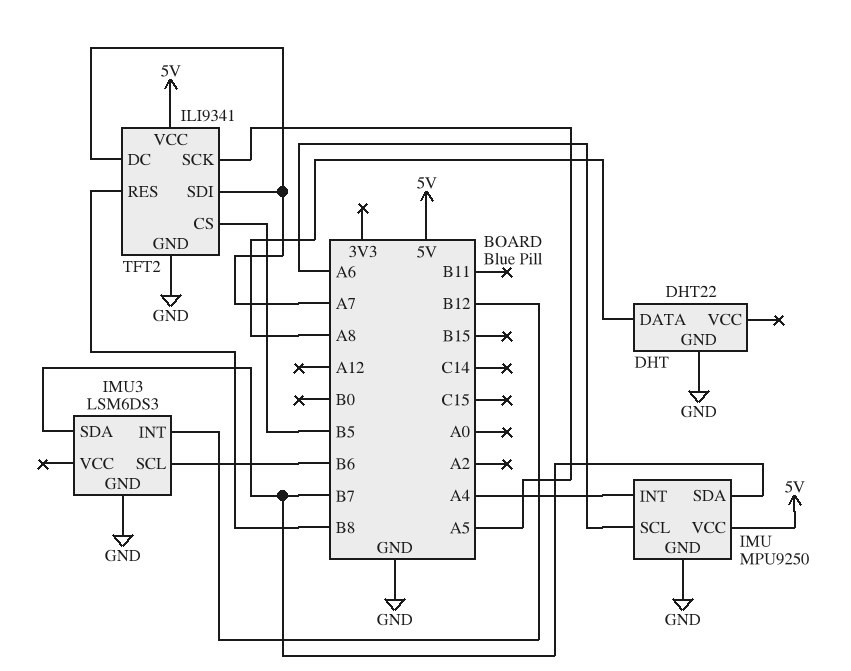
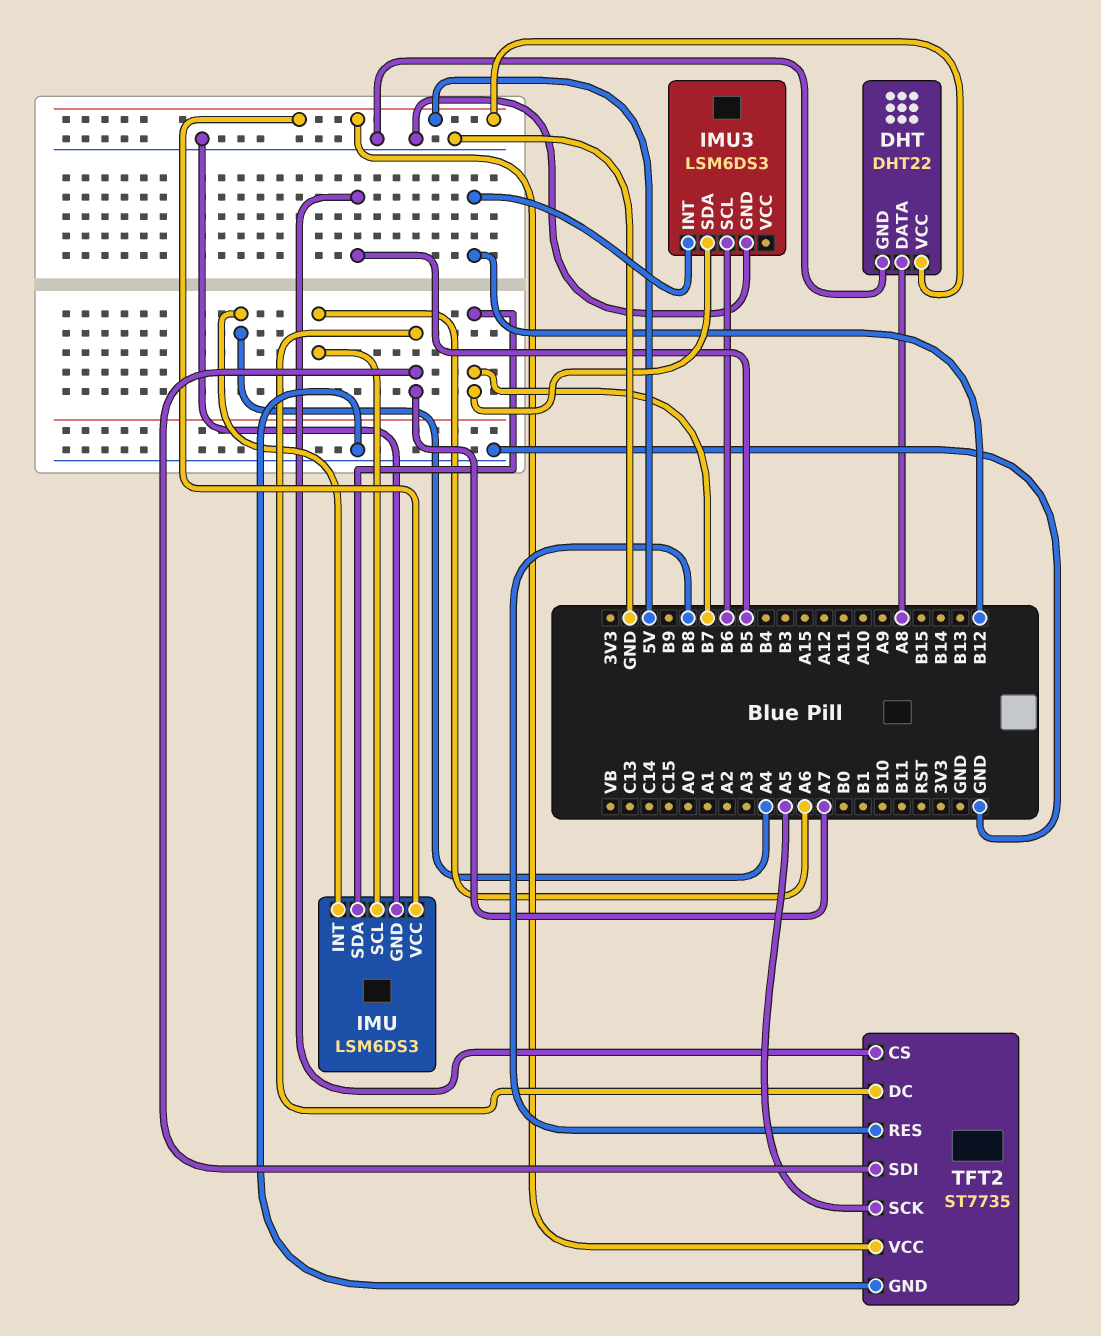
DHT pin VCC: none -> 5V
IMU: MPU9250 -> LSM6DS3
TFT2: ILI9341 -> ST7735

